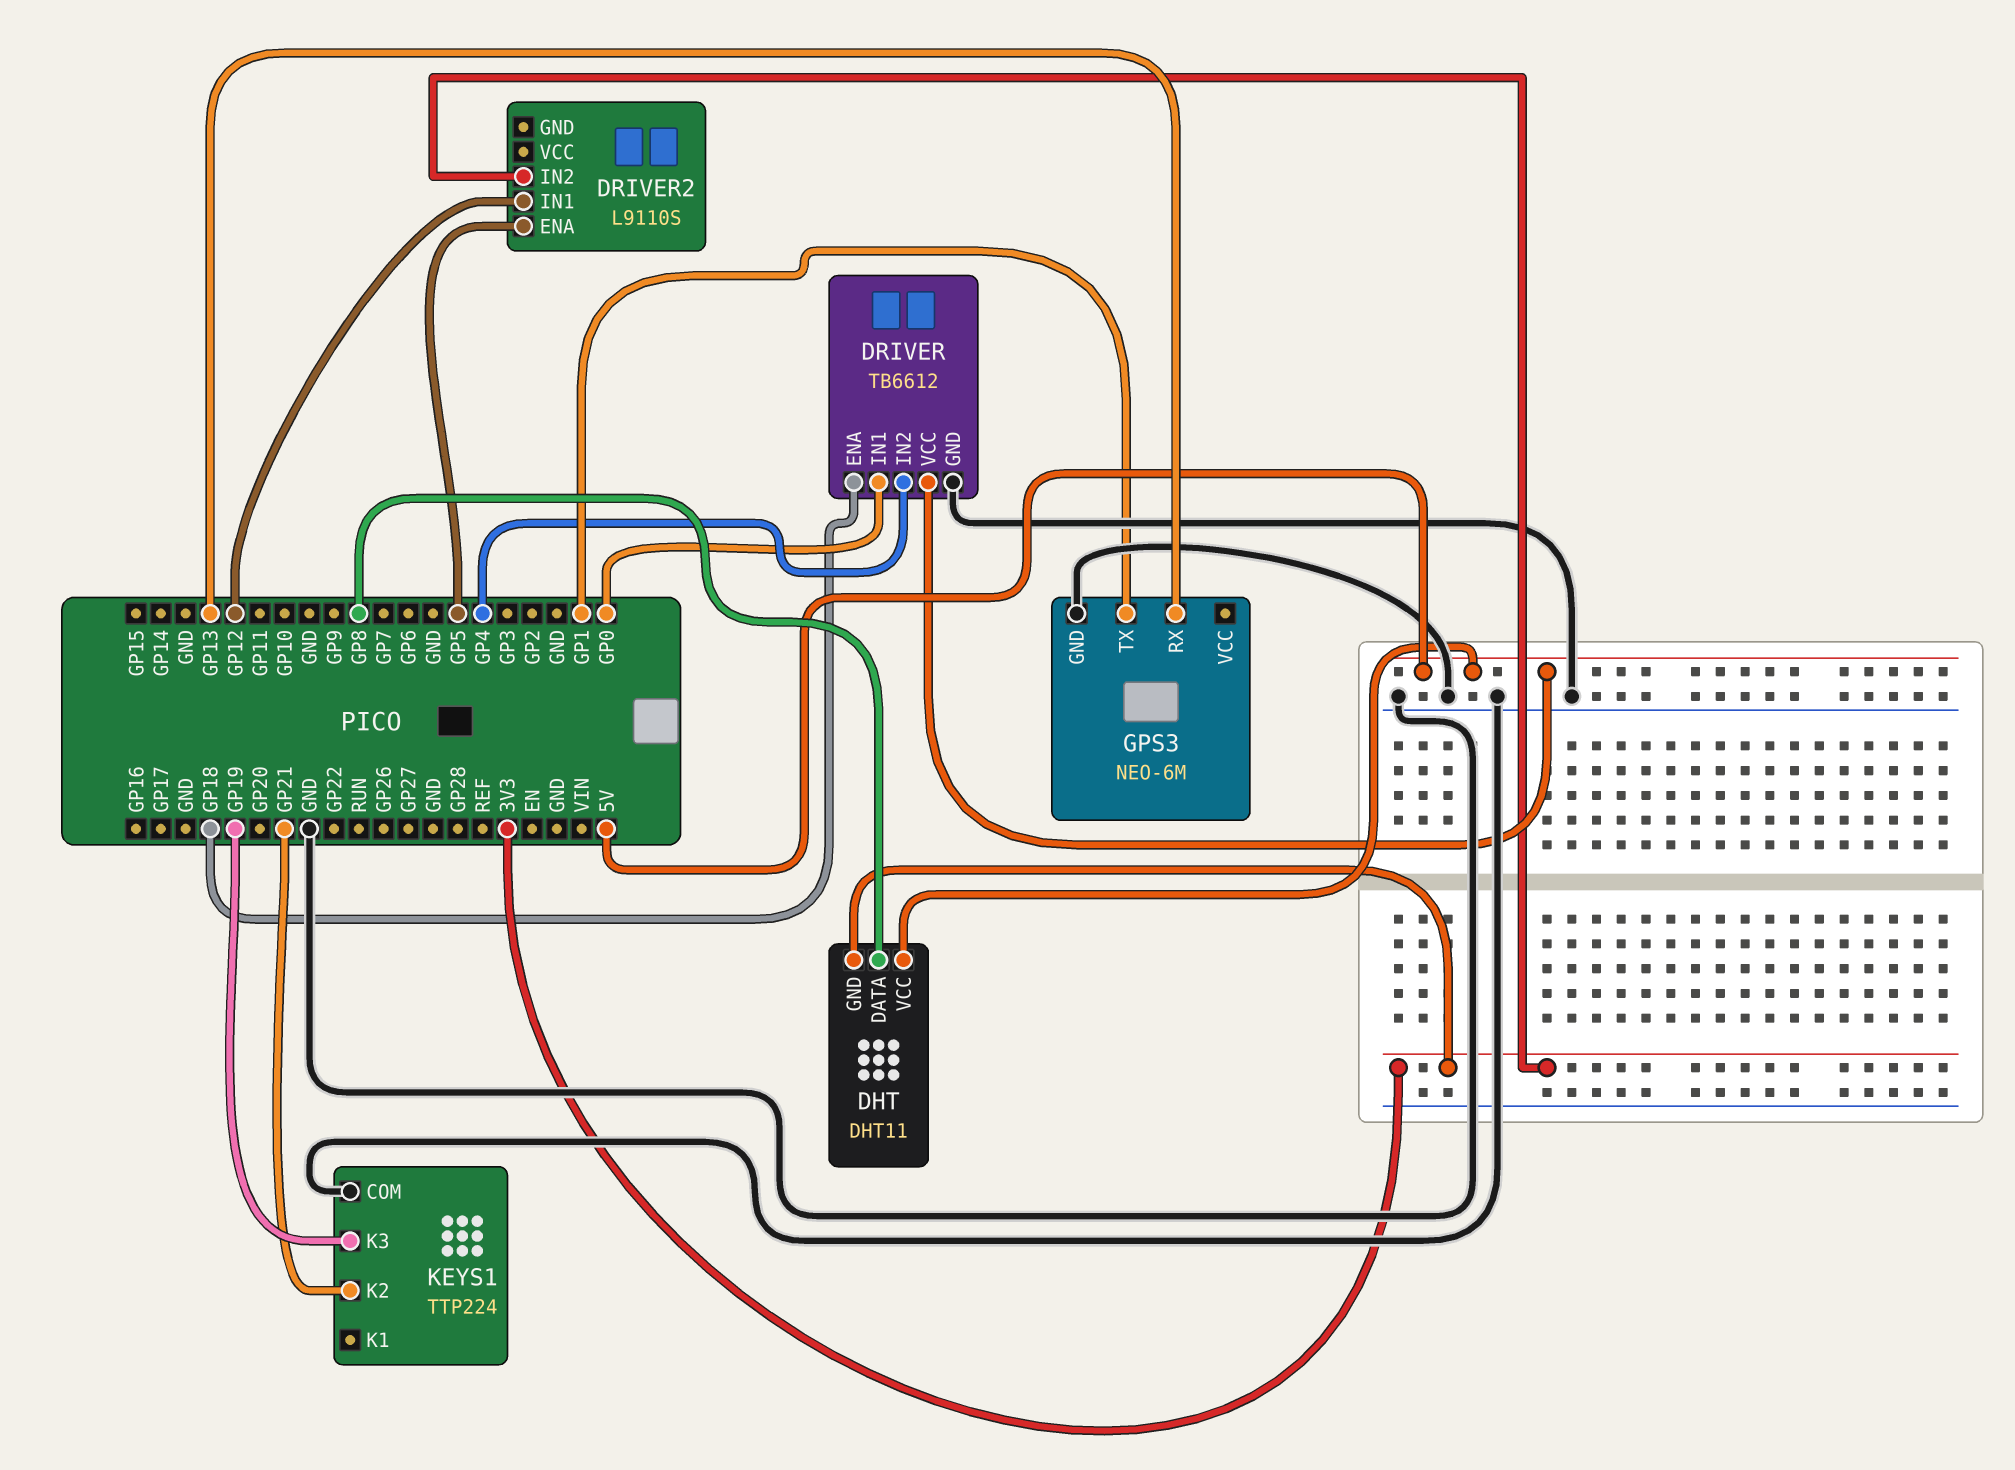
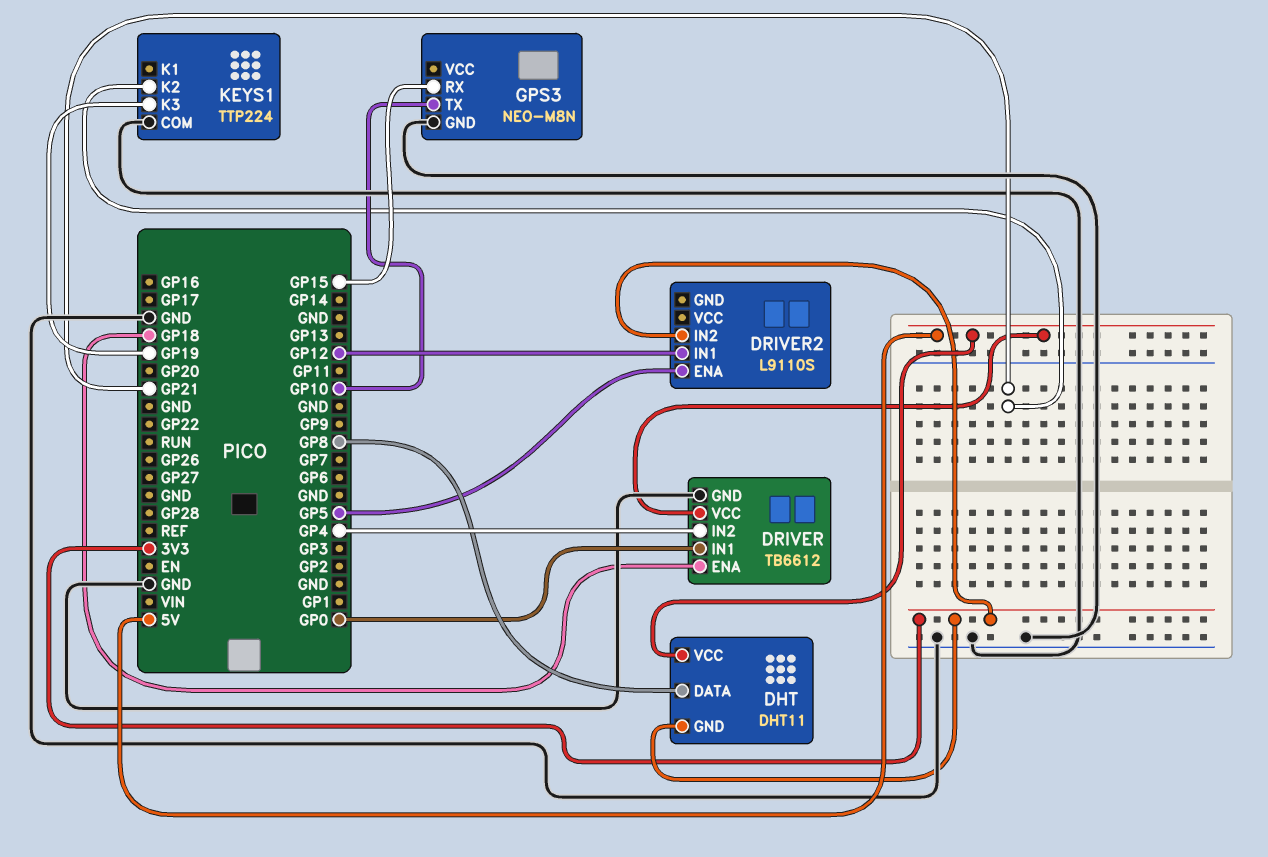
GPS3: NEO-6M -> NEO-M8N
GPS3 pin RX: GP13 -> GP15
GPS3 pin TX: GP1 -> GP10

